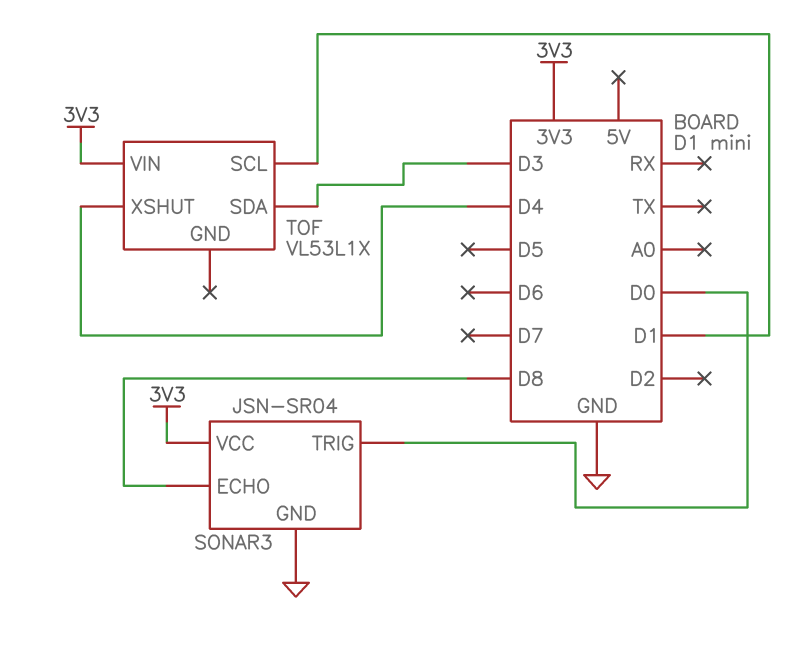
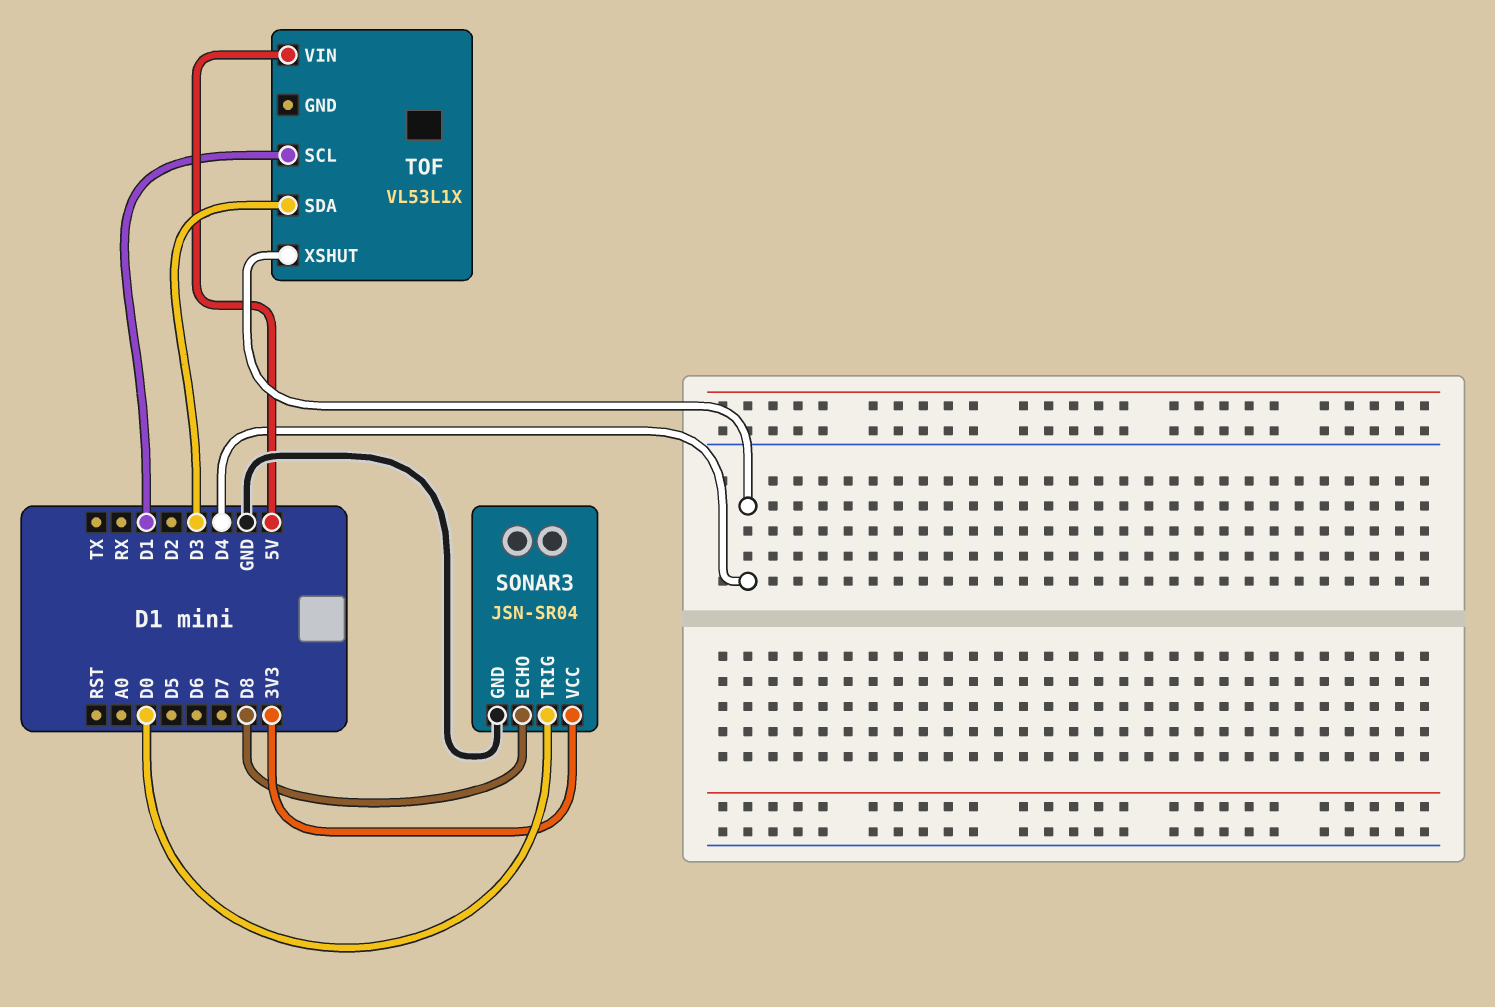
TOF pin VIN: 3V3 -> 5V

